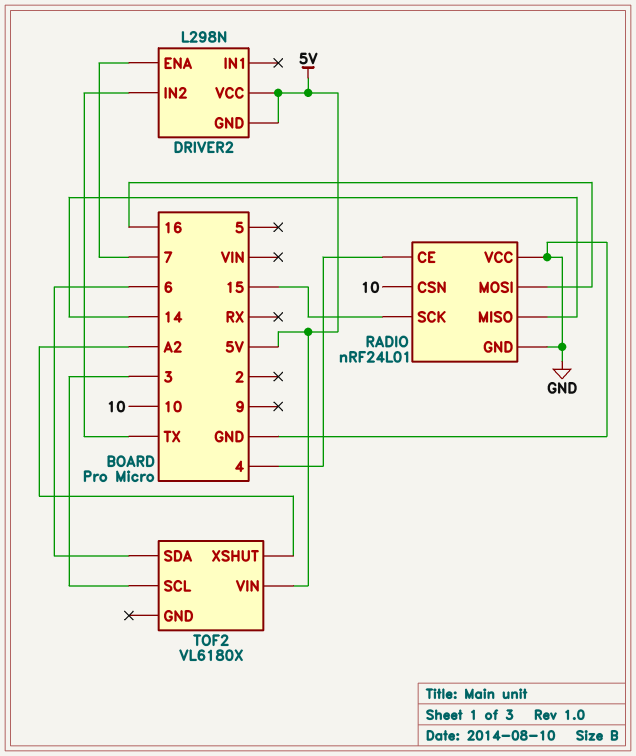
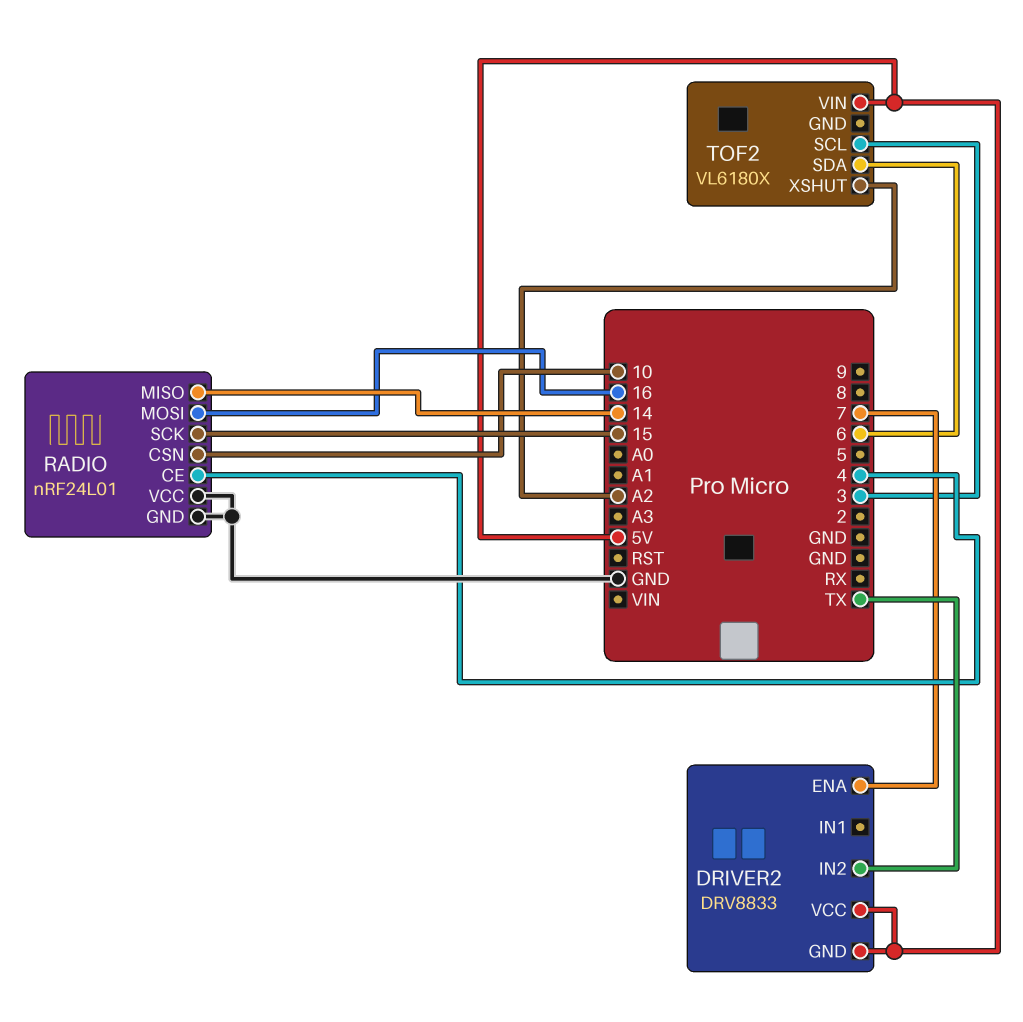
DRIVER2: L298N -> DRV8833

